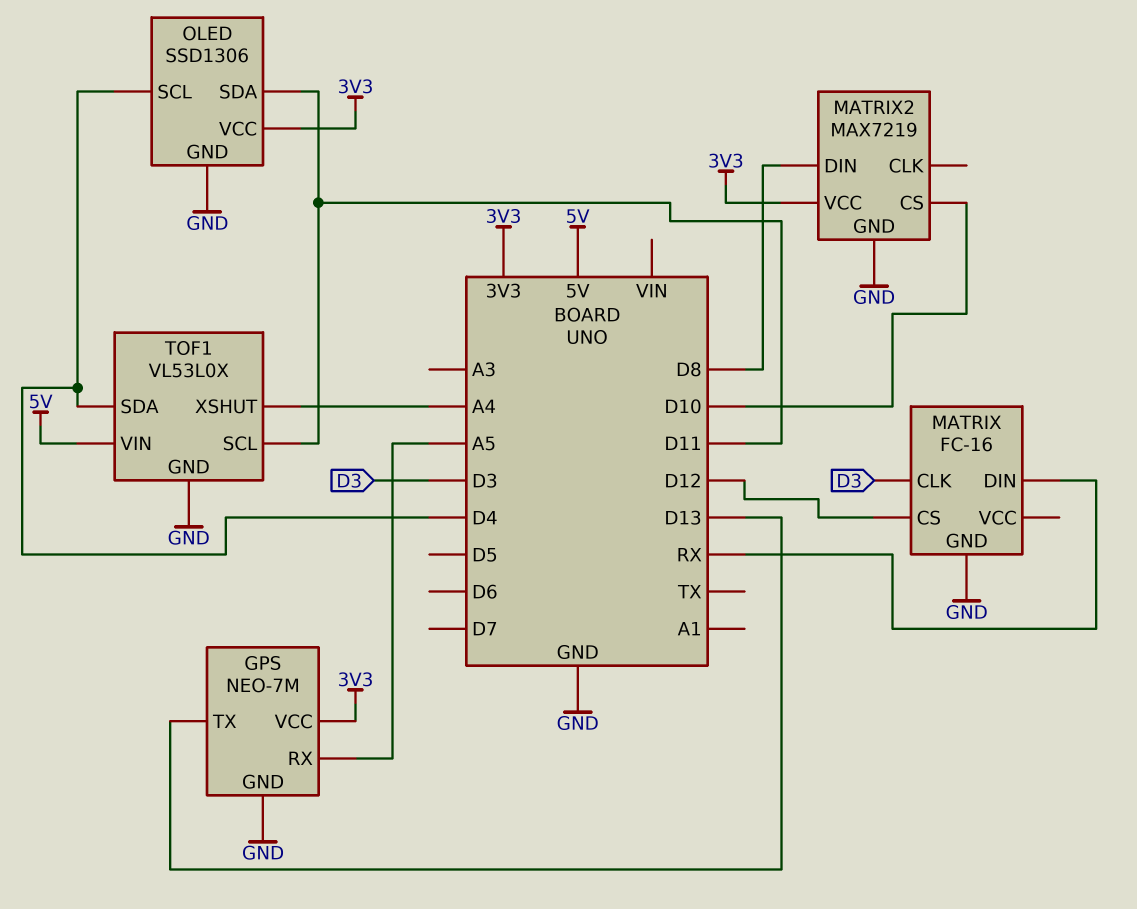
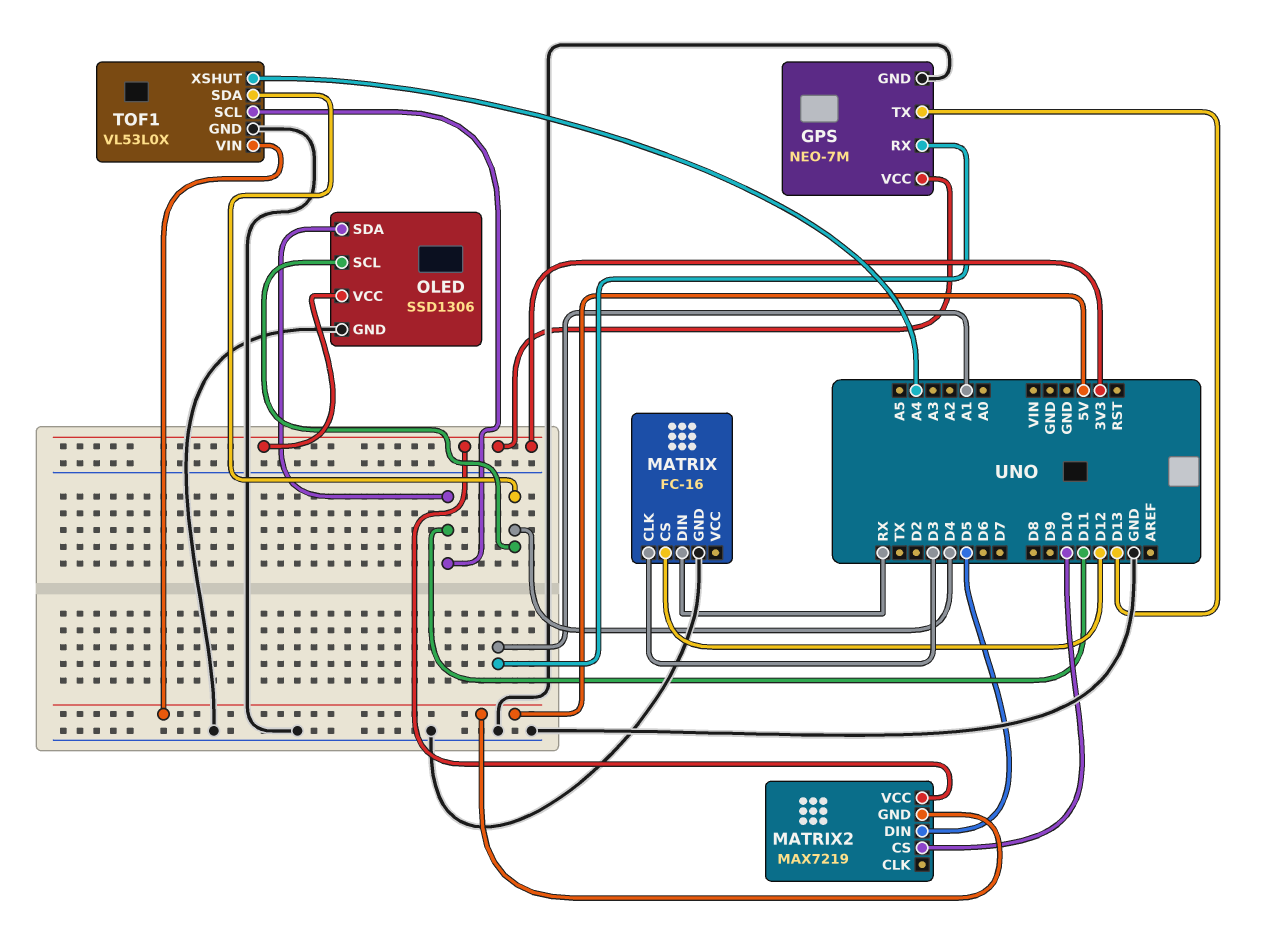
GPS pin RX: A5 -> A1
MATRIX2 pin DIN: D8 -> D5
MATRIX2 pin GND: GND -> 5V

